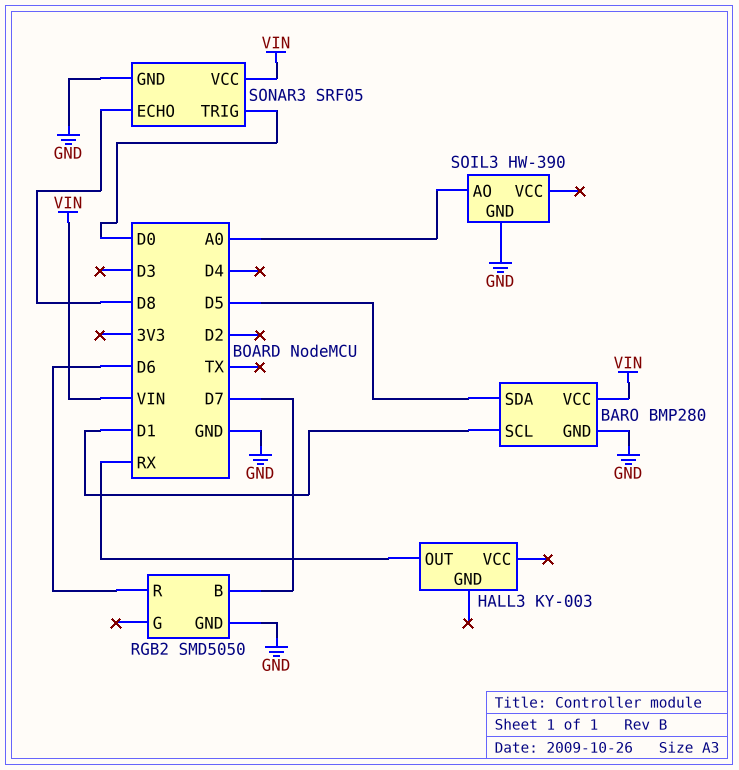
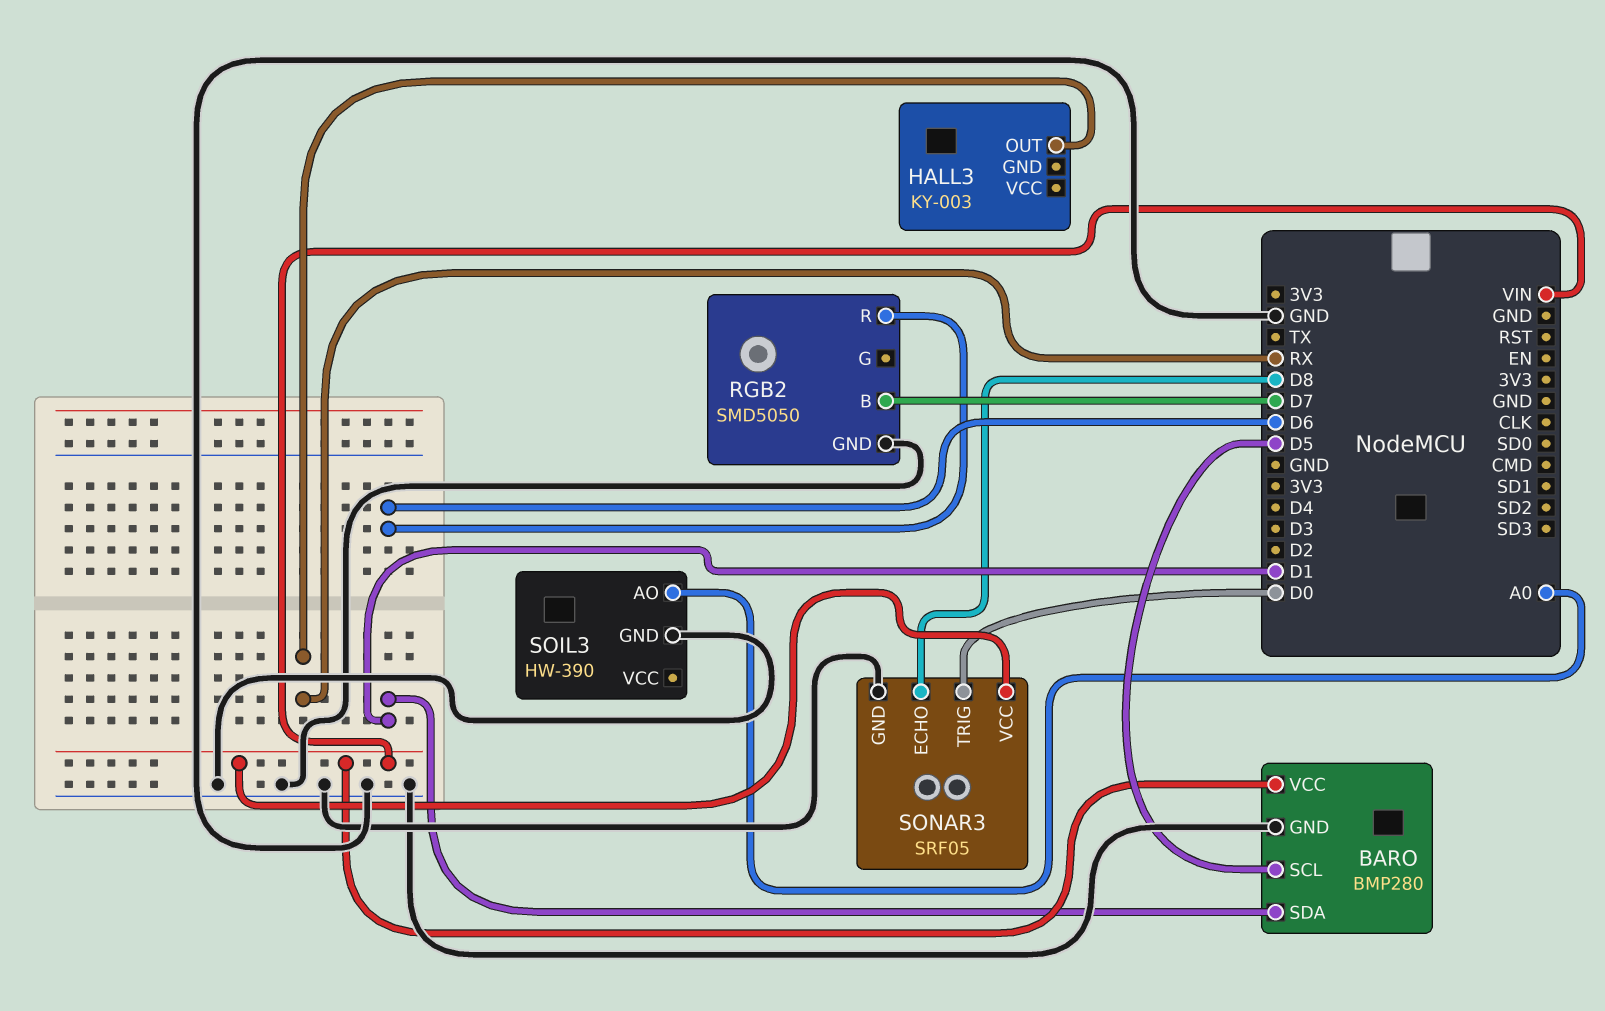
BARO pin SCL: D1 -> D5
BARO pin SDA: D5 -> D1

